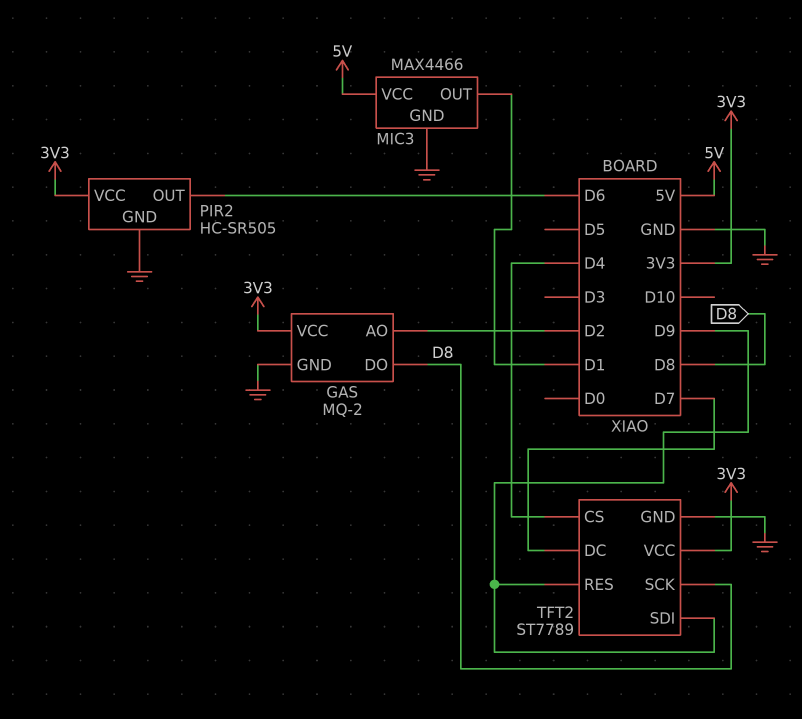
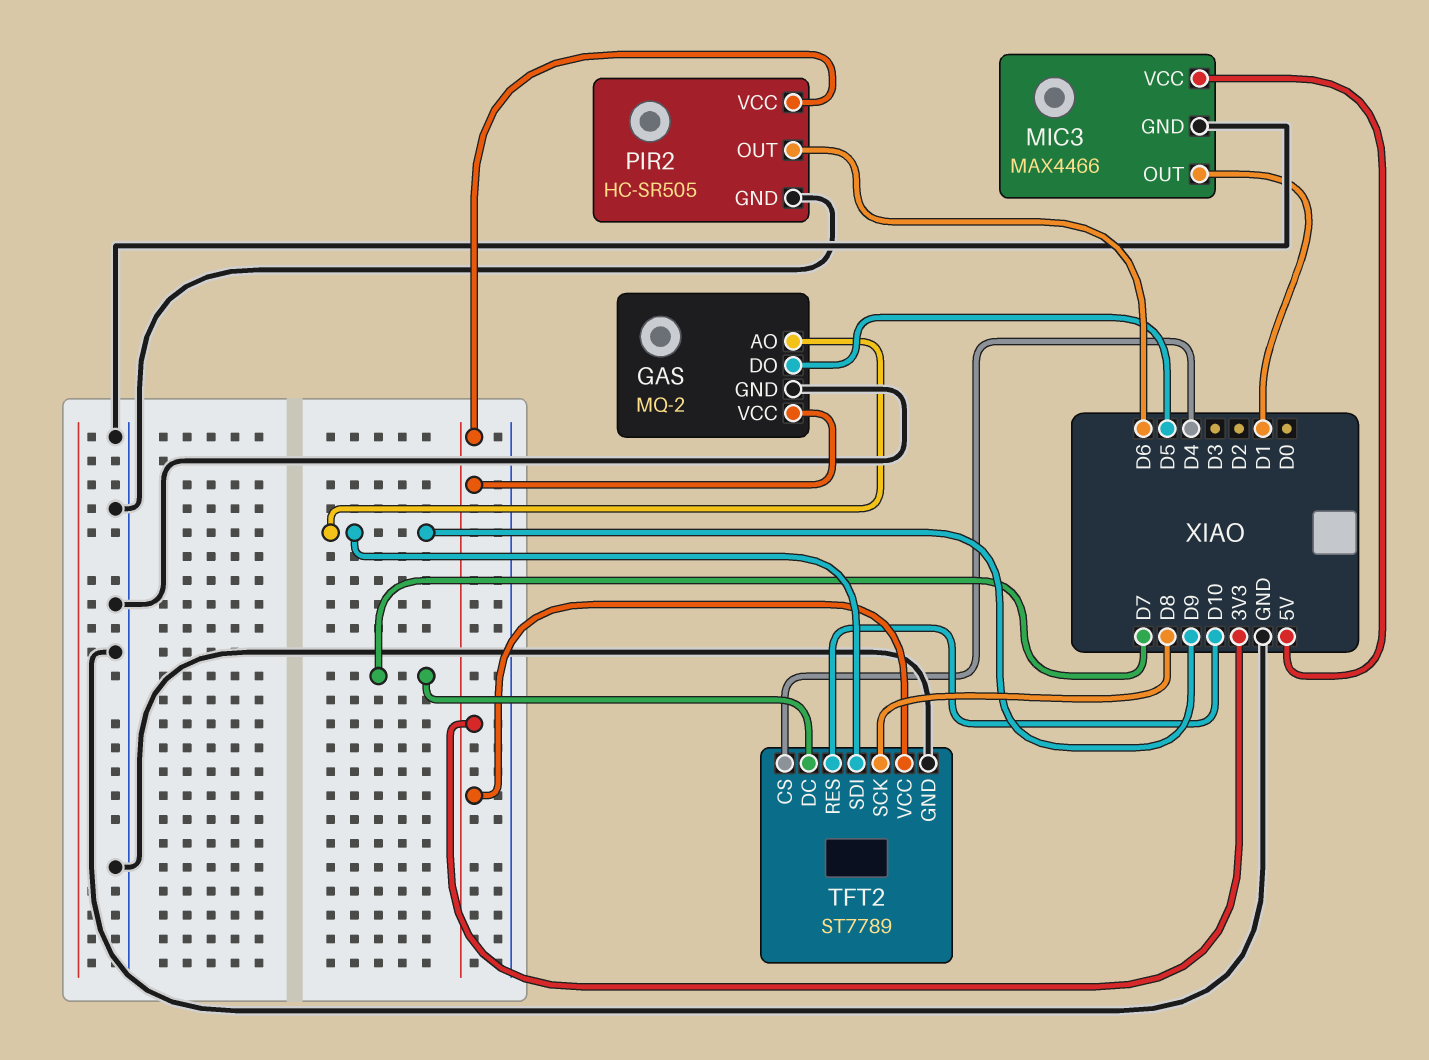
GAS pin AO: D2 -> D9
GAS pin DO: D8 -> D5
TFT2 pin RES: D9 -> D10

